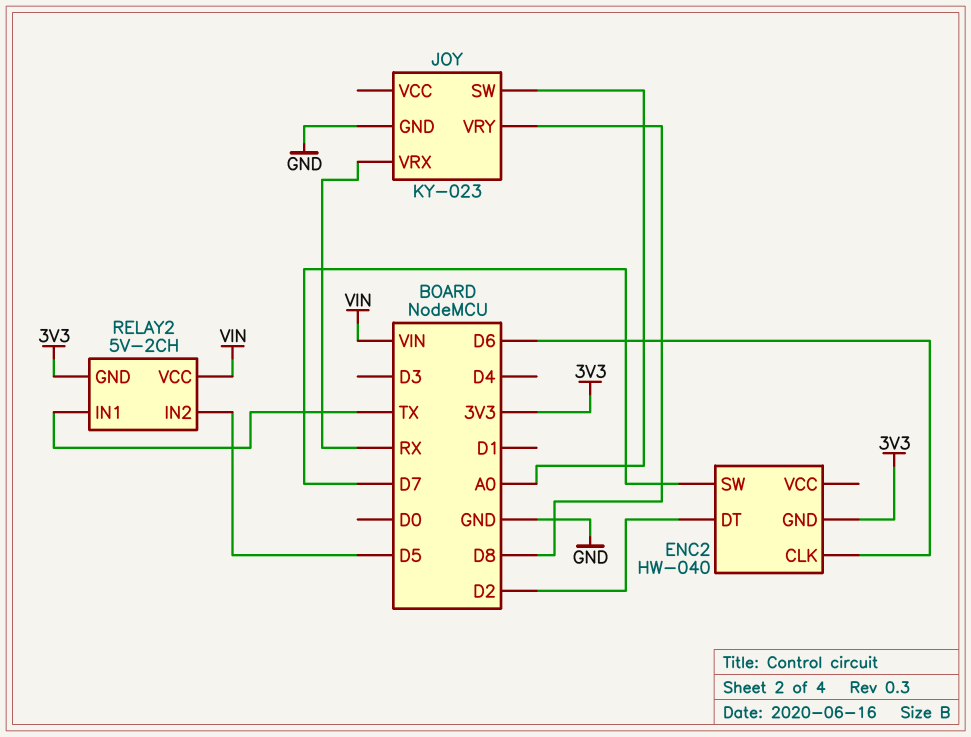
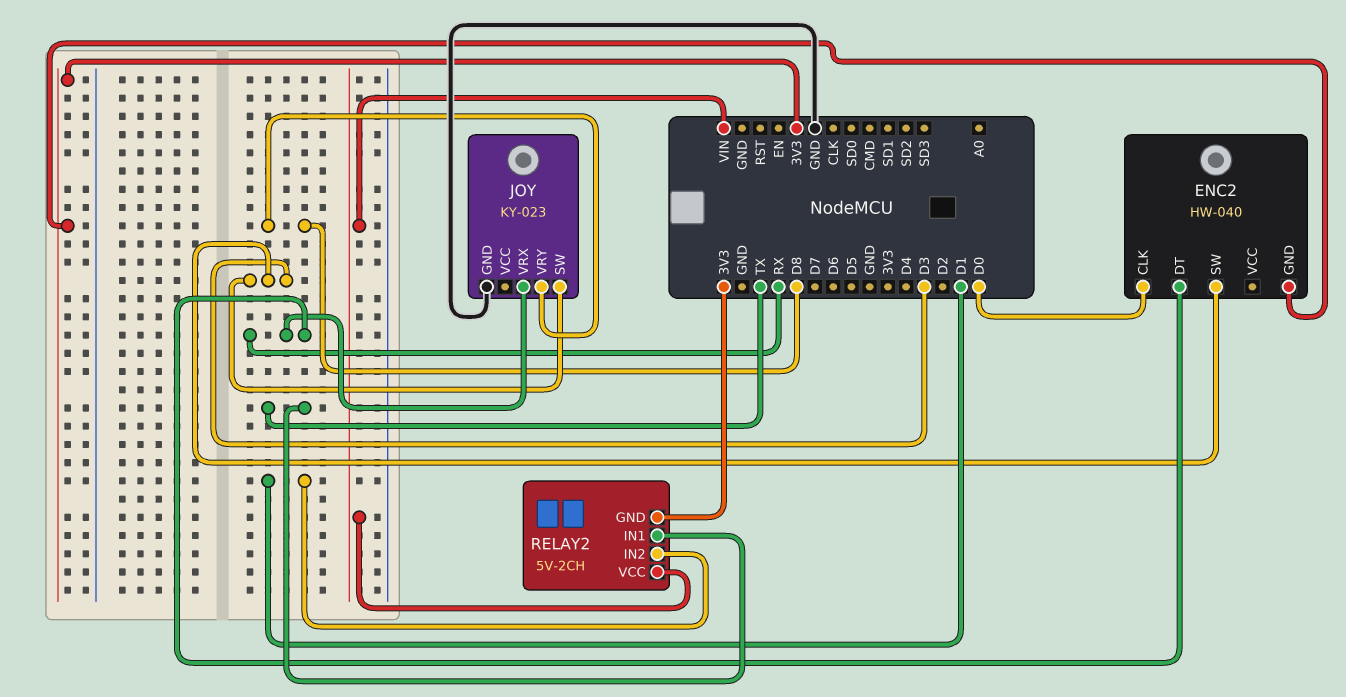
ENC2 pin CLK: D6 -> D0
ENC2 pin DT: D2 -> RX
ENC2 pin SW: D7 -> D3
JOY pin SW: A0 -> D3
RELAY2 pin IN2: D5 -> D1

